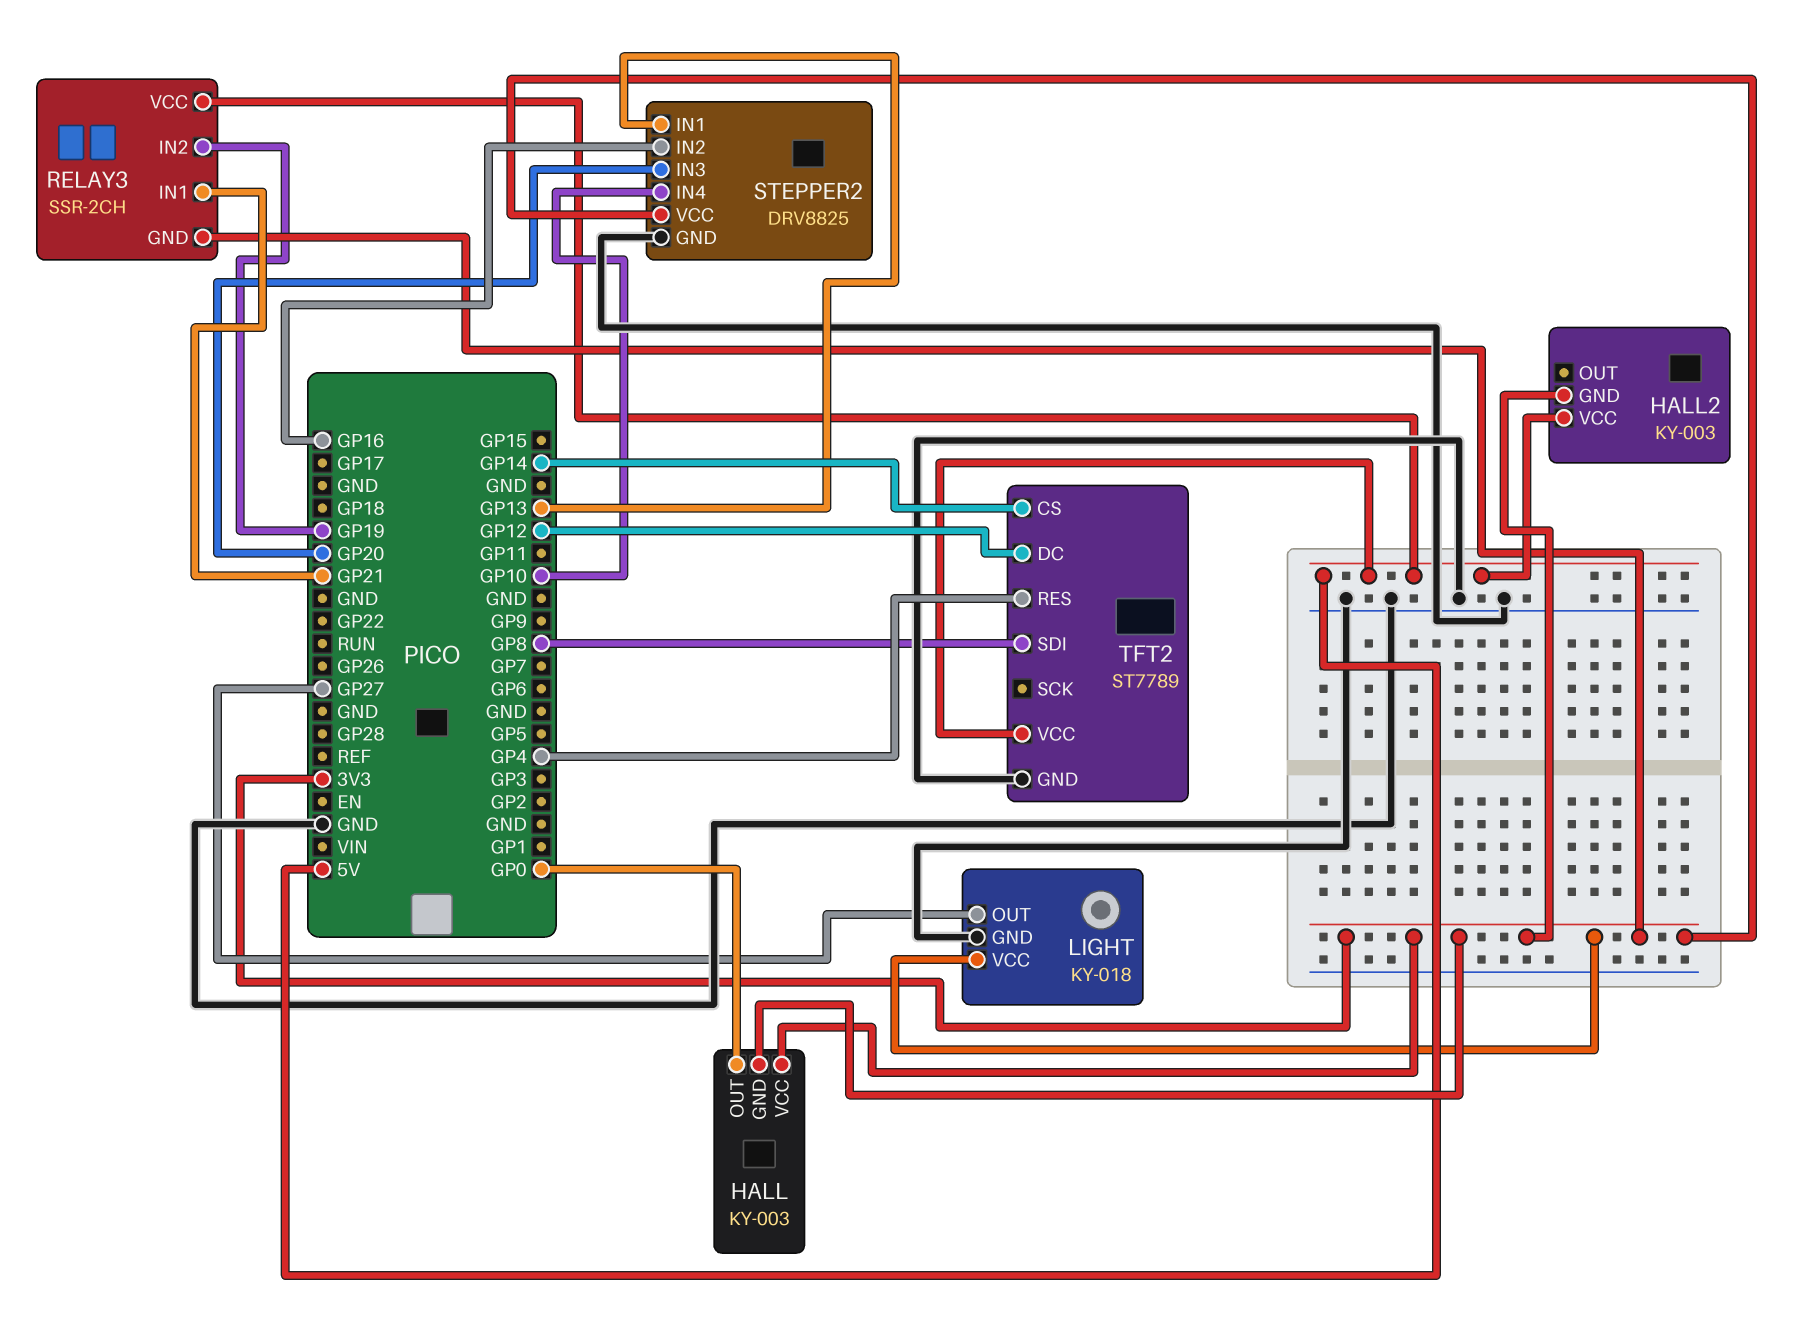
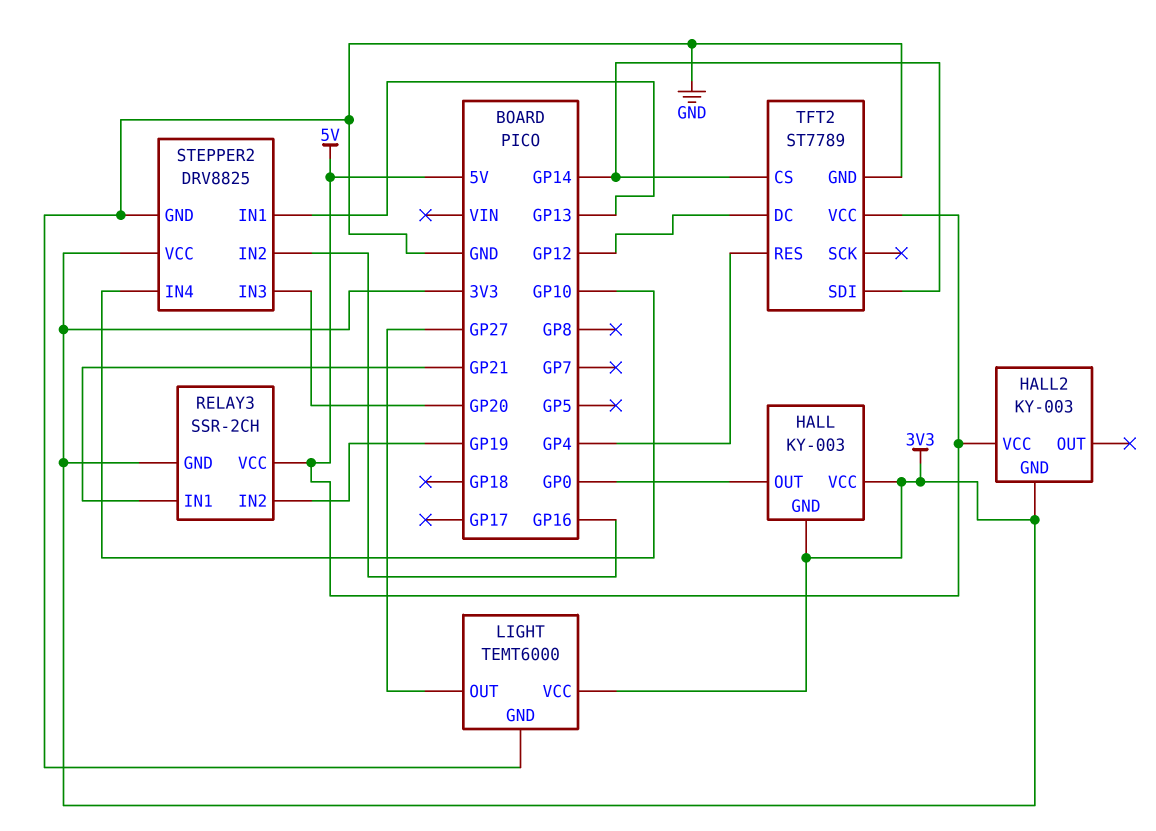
LIGHT: KY-018 -> TEMT6000
TFT2 pin SDI: GP8 -> GP14

